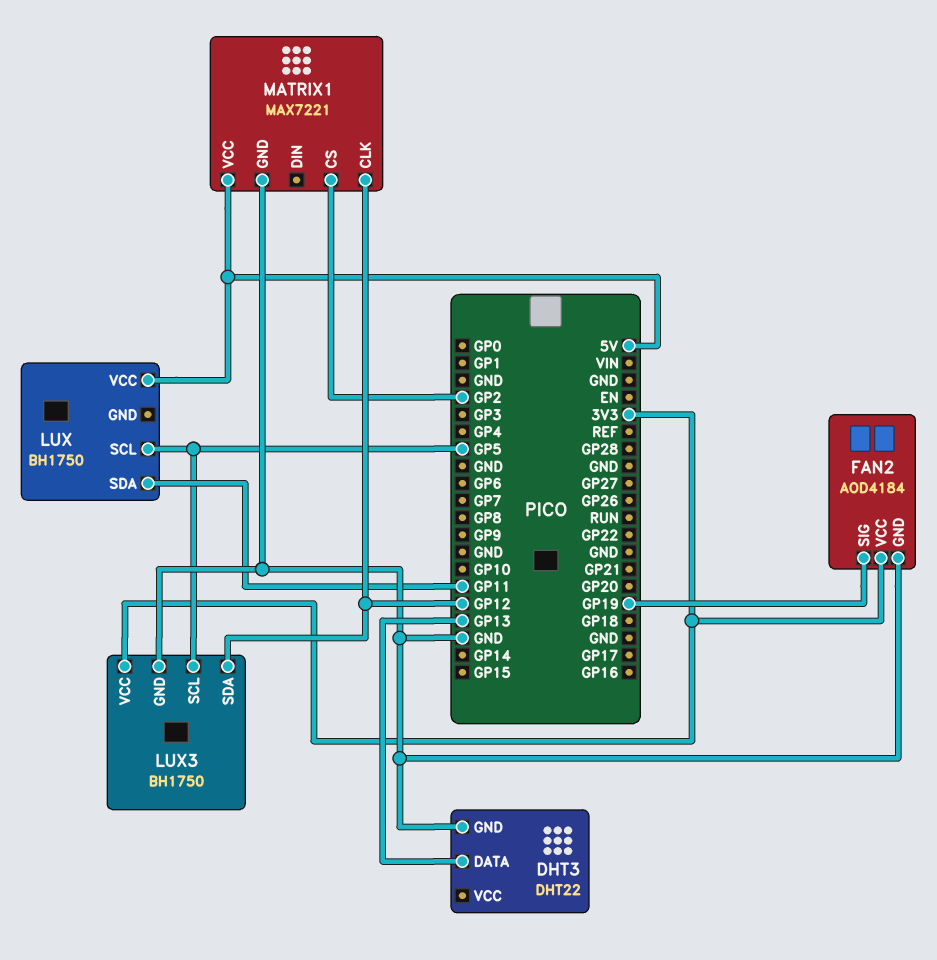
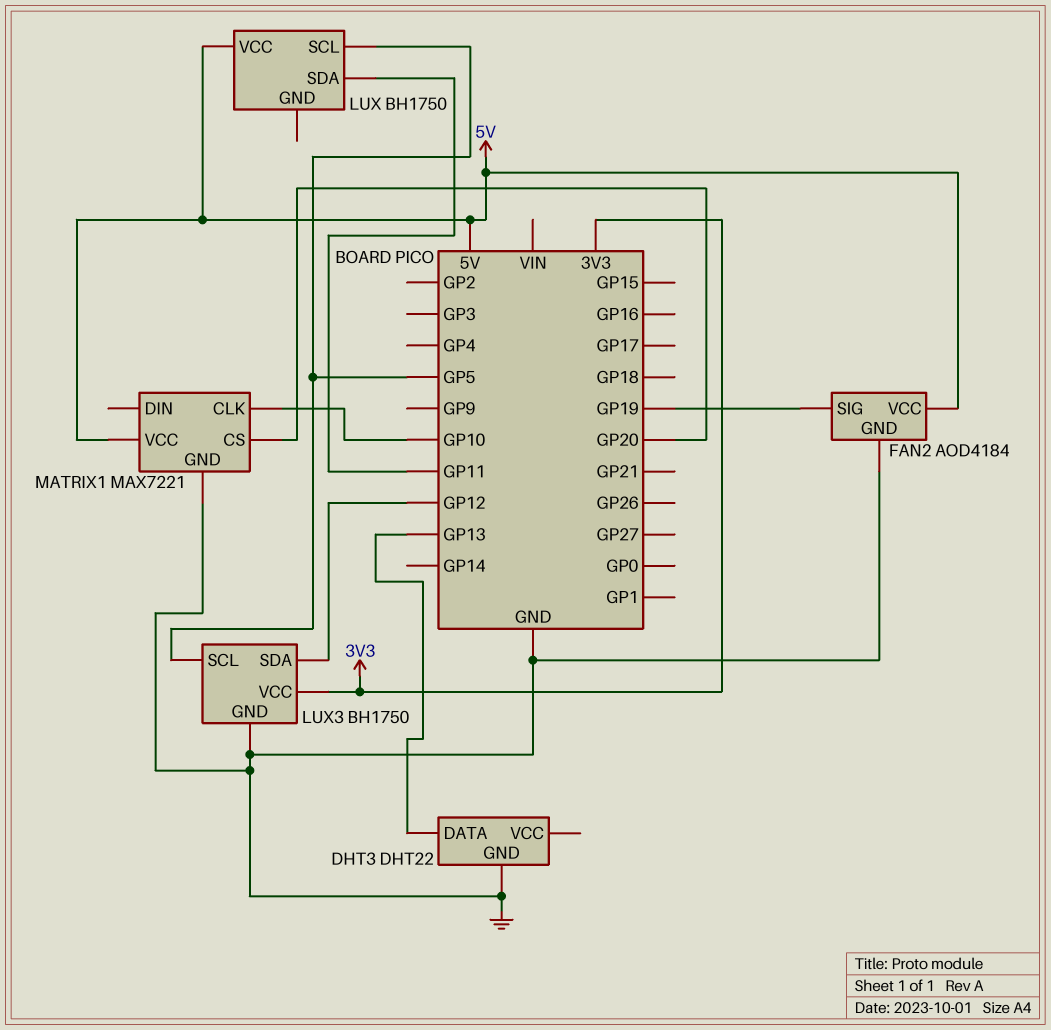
FAN2 pin VCC: 3V3 -> 5V
MATRIX1 pin CLK: GP12 -> GP10
MATRIX1 pin CS: GP2 -> GP20

